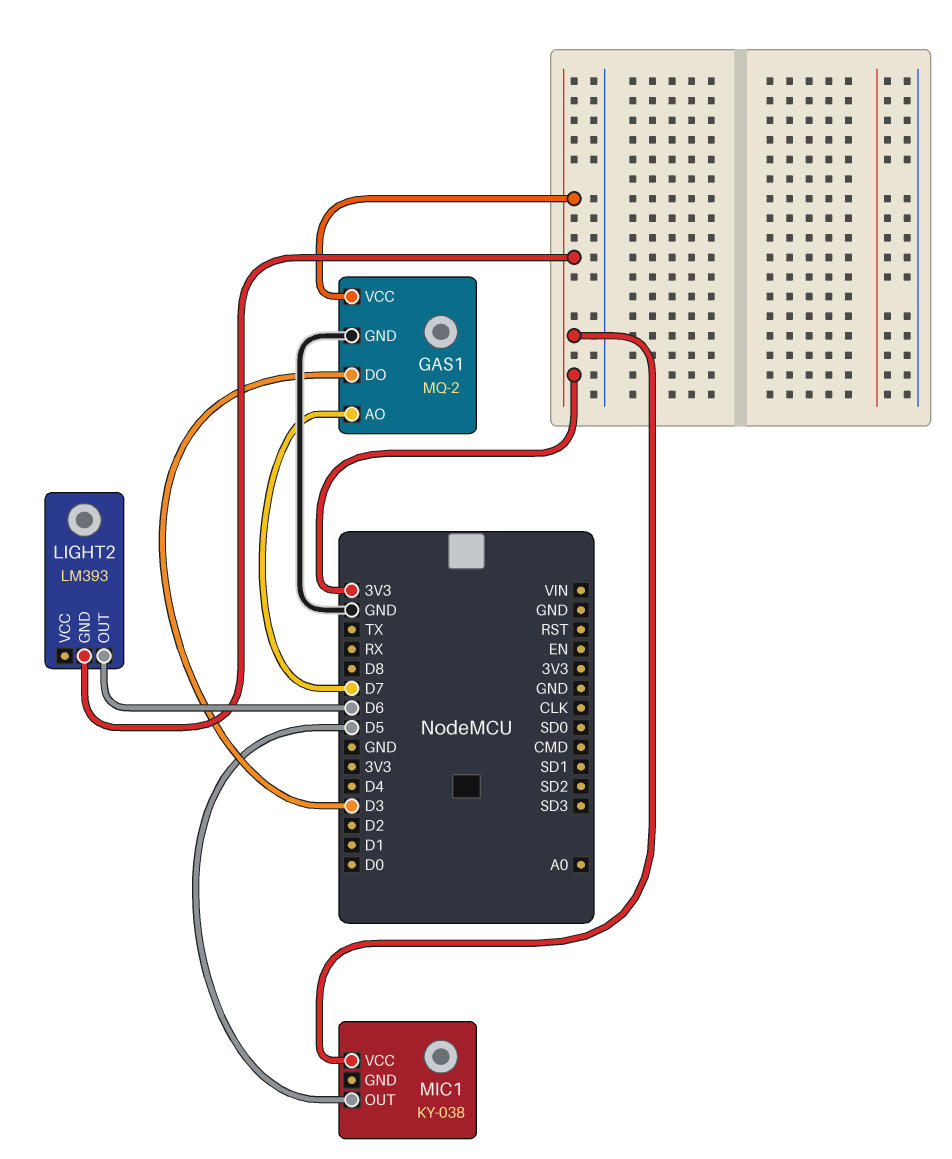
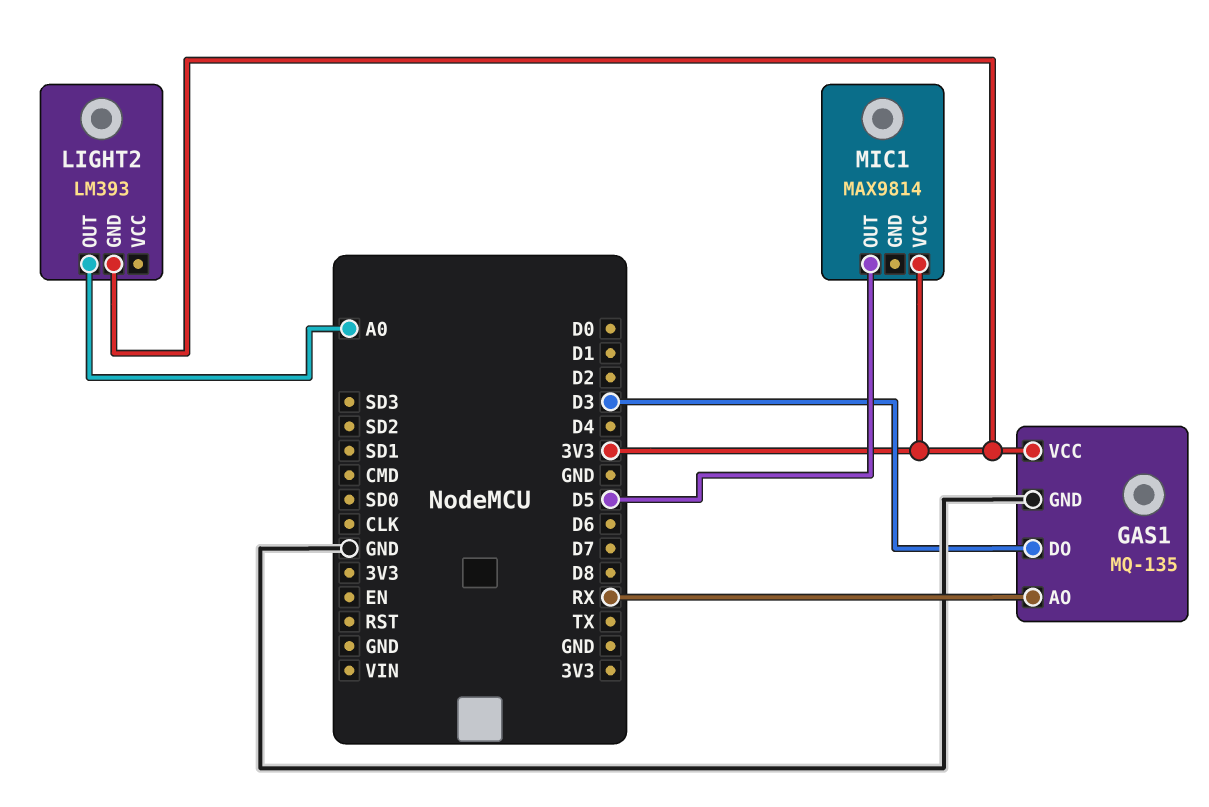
GAS1: MQ-2 -> MQ-135
GAS1 pin AO: D7 -> RX
LIGHT2 pin OUT: D6 -> A0
MIC1: KY-038 -> MAX9814

